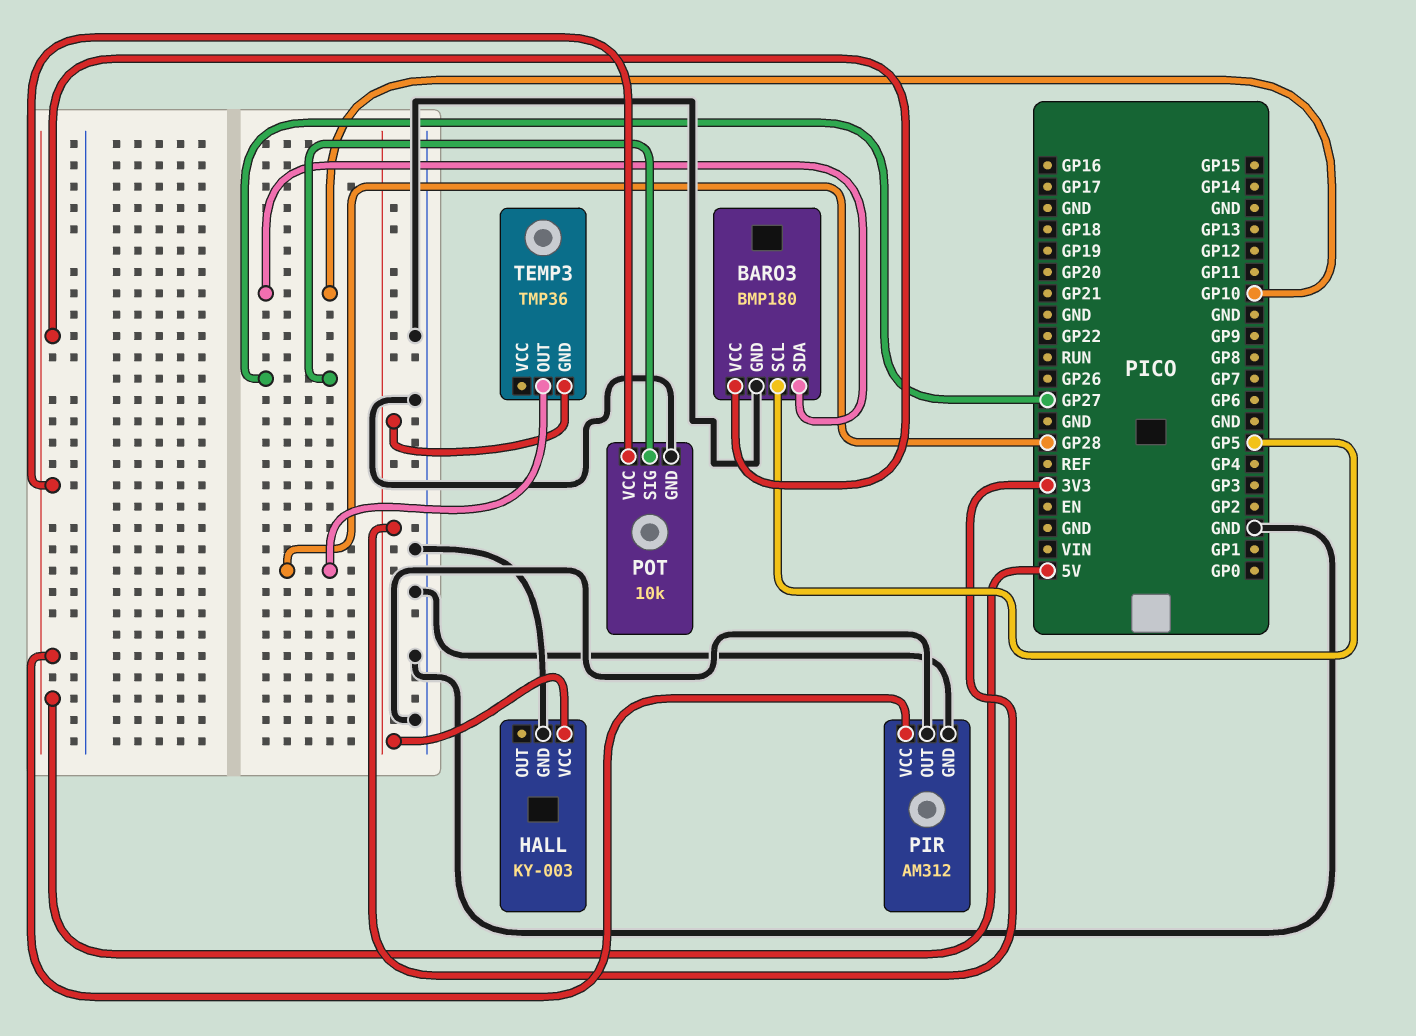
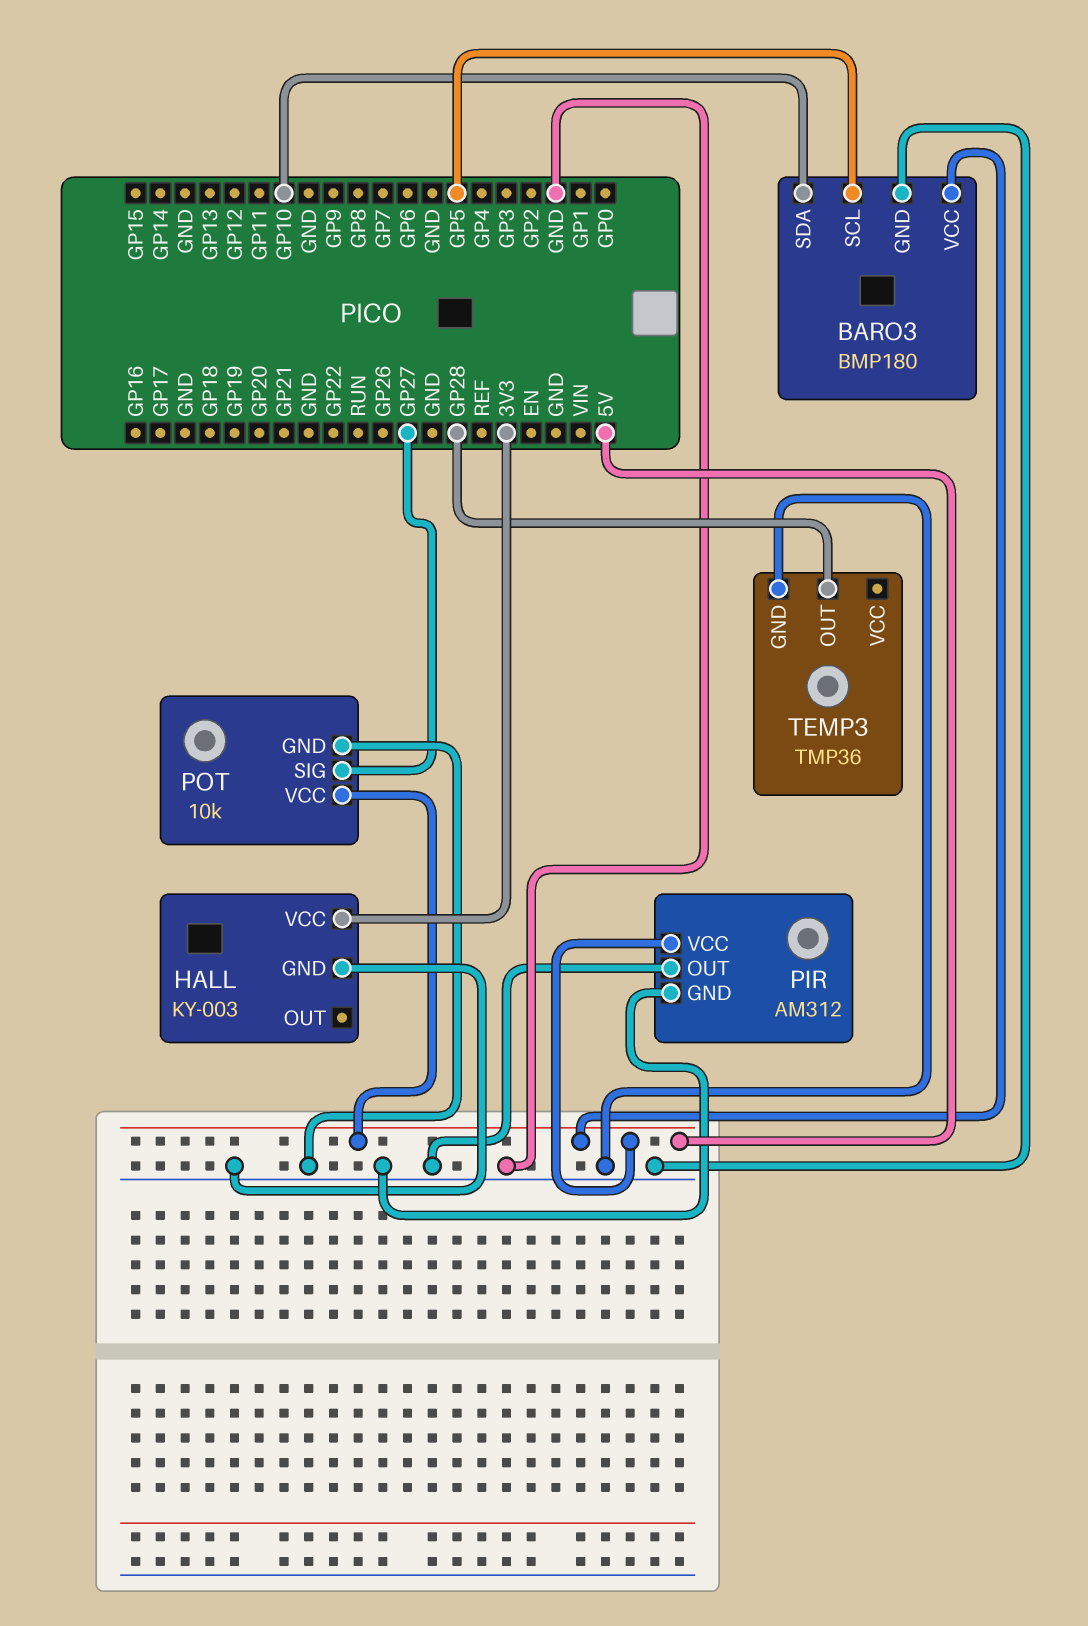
TEMP3 pin GND: 3V3 -> GND

